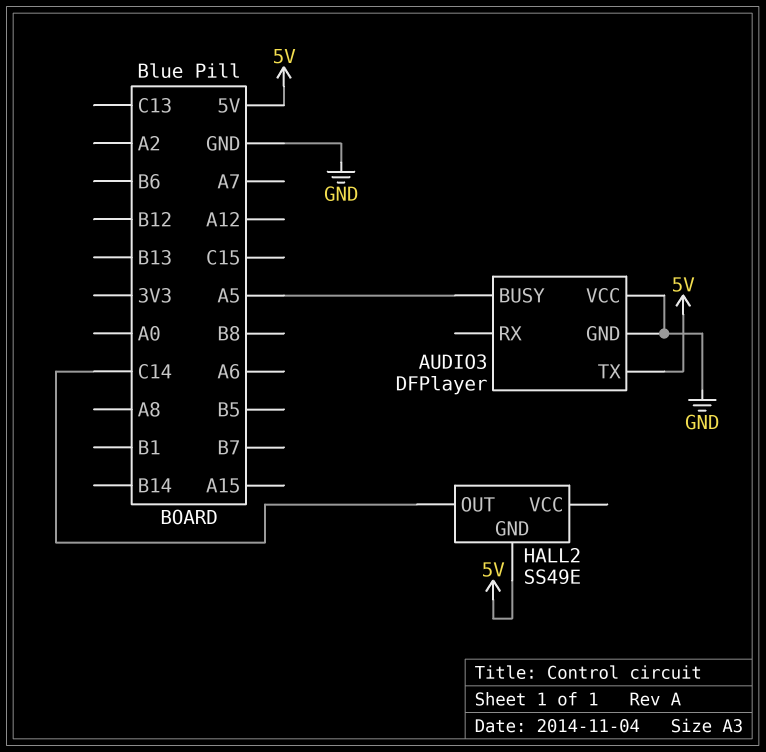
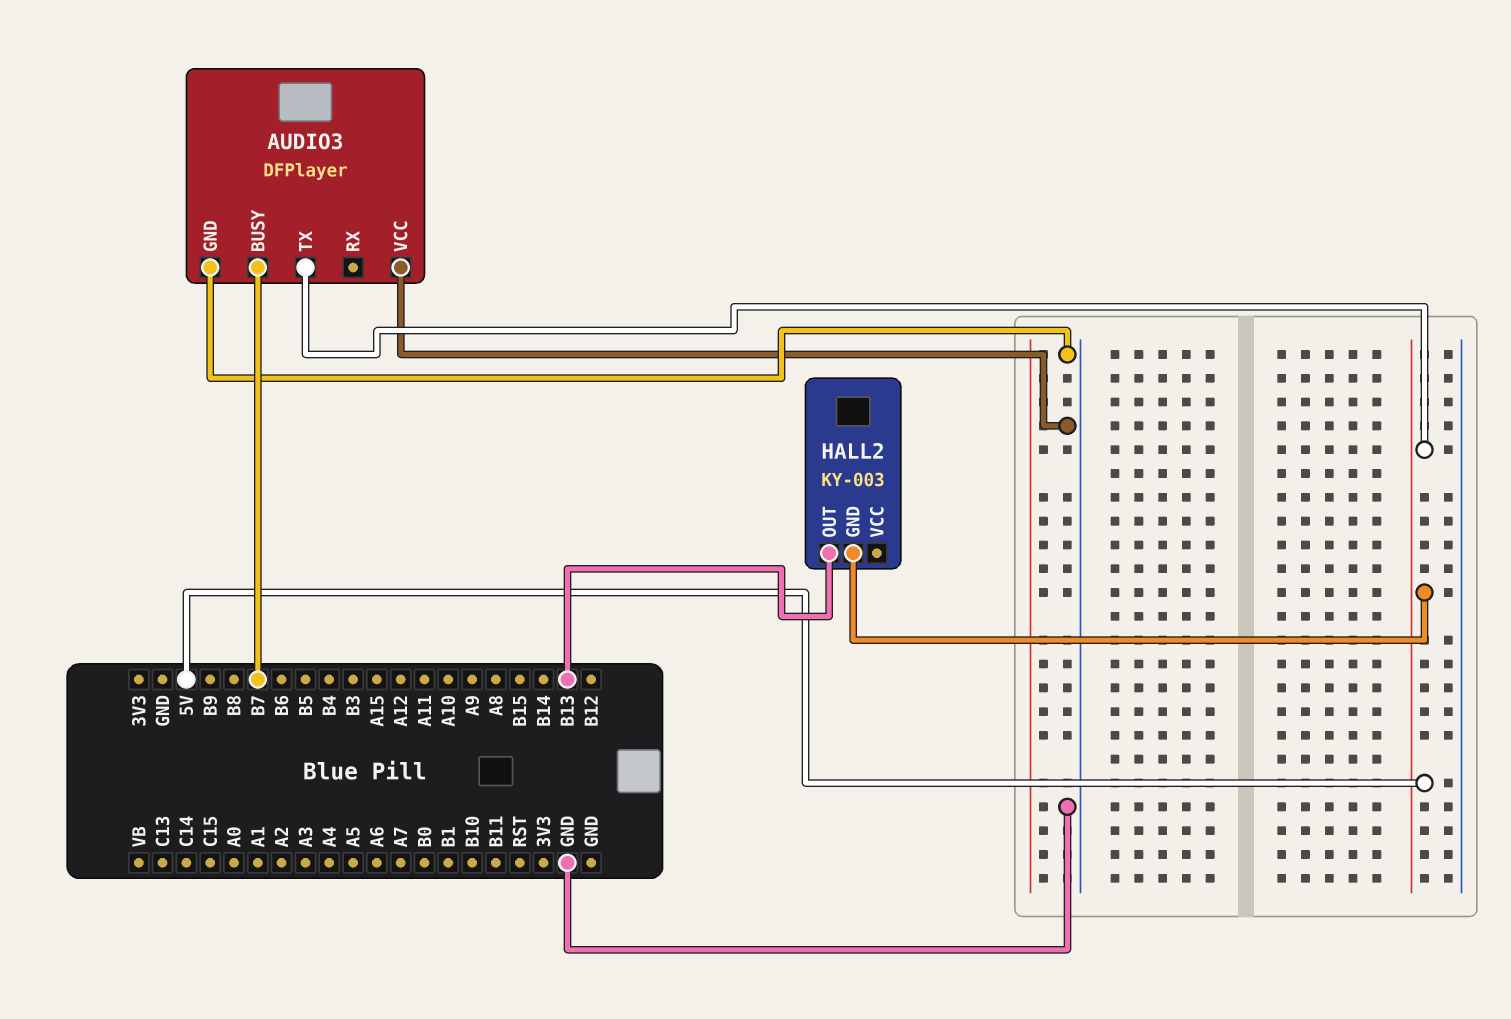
AUDIO3 pin BUSY: A5 -> B7
HALL2: SS49E -> KY-003
HALL2 pin OUT: C14 -> B13

